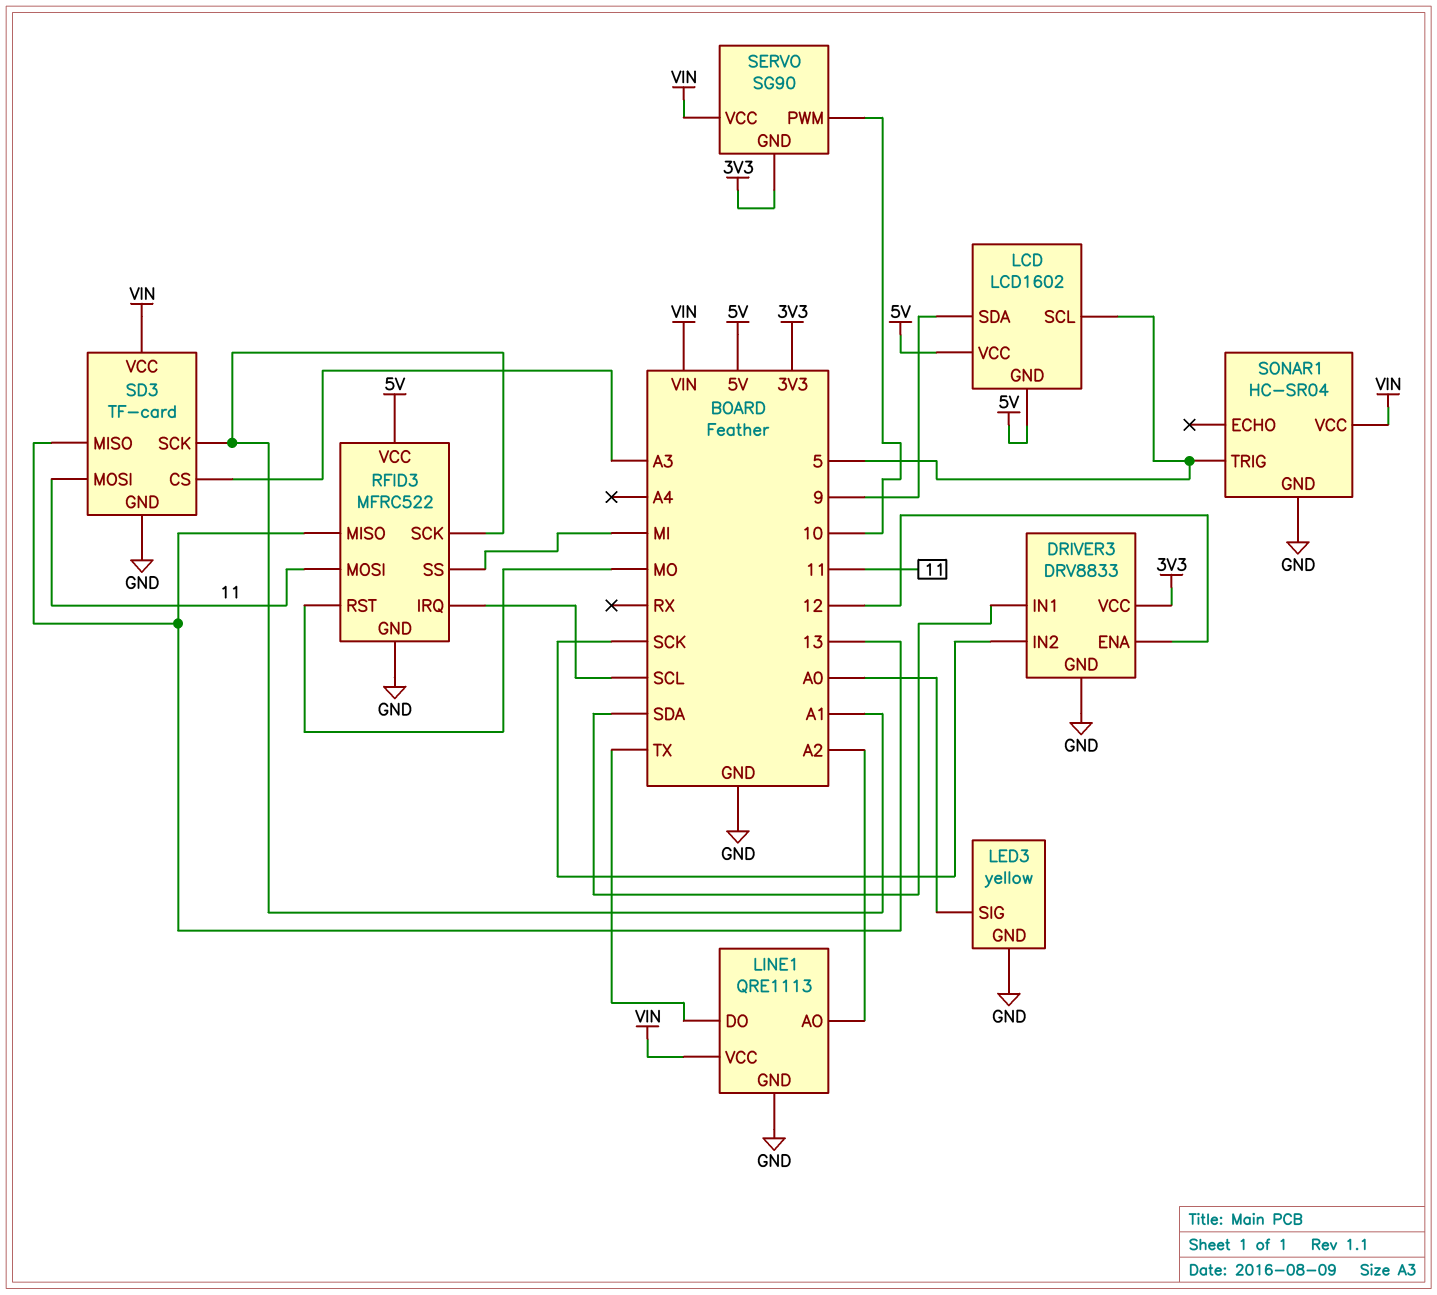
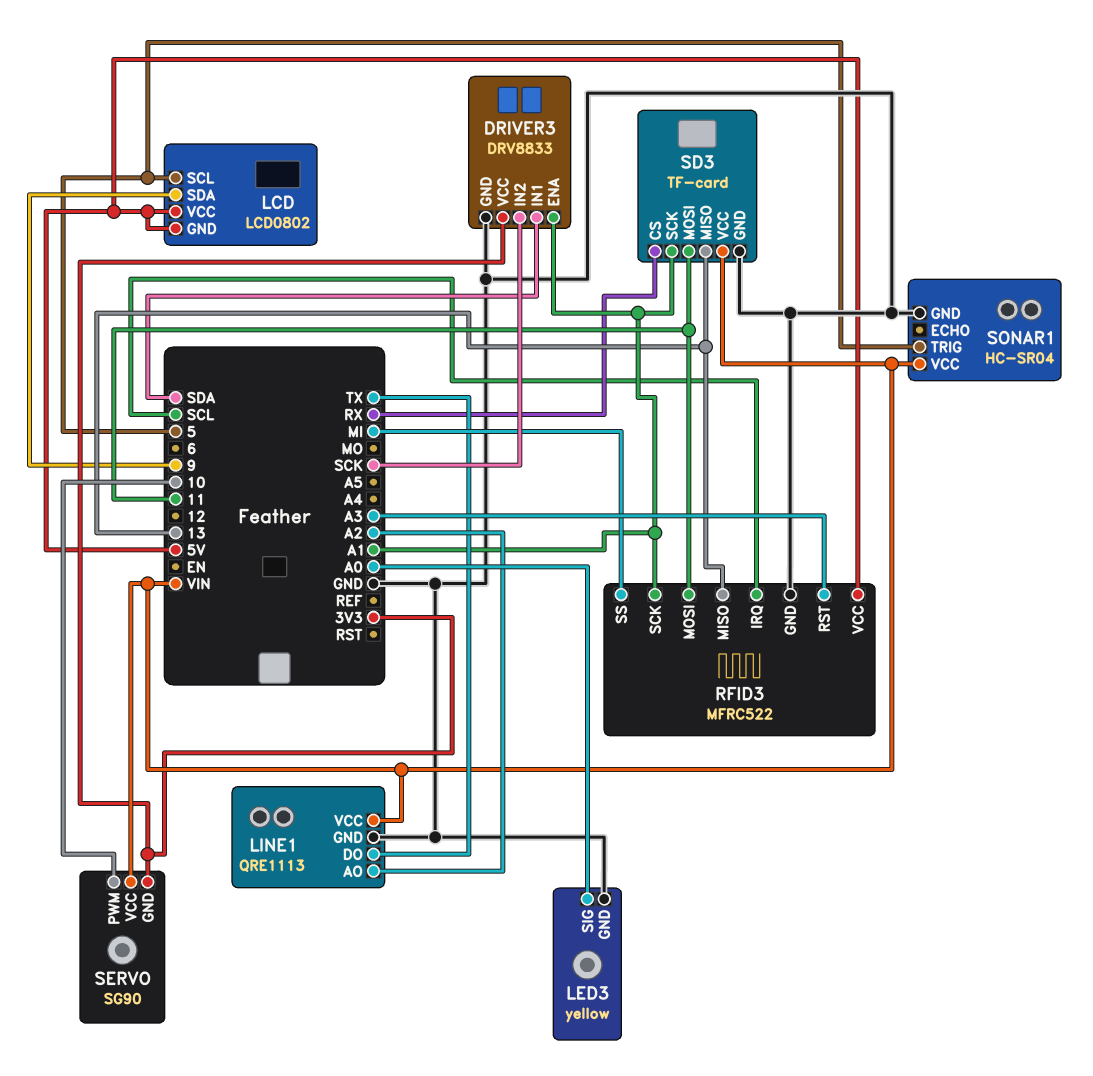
DRIVER3 pin ENA: 12 -> A1
LCD: LCD1602 -> LCD0802
RFID3 pin RST: MO -> A3
SD3 pin CS: A3 -> RX

